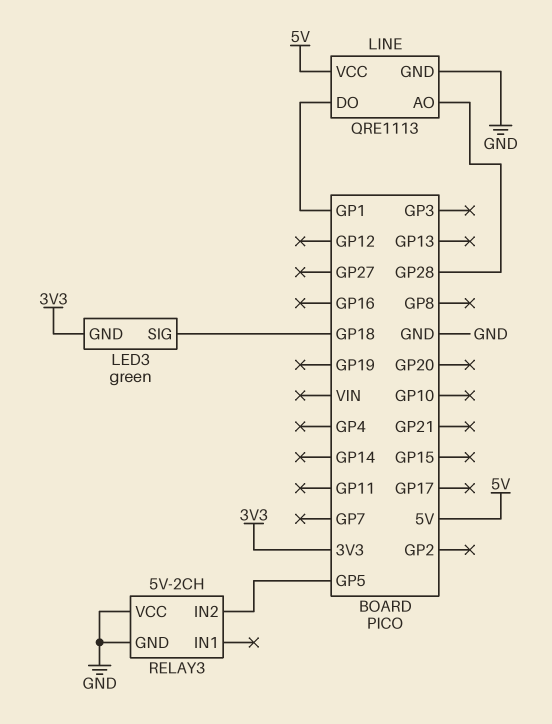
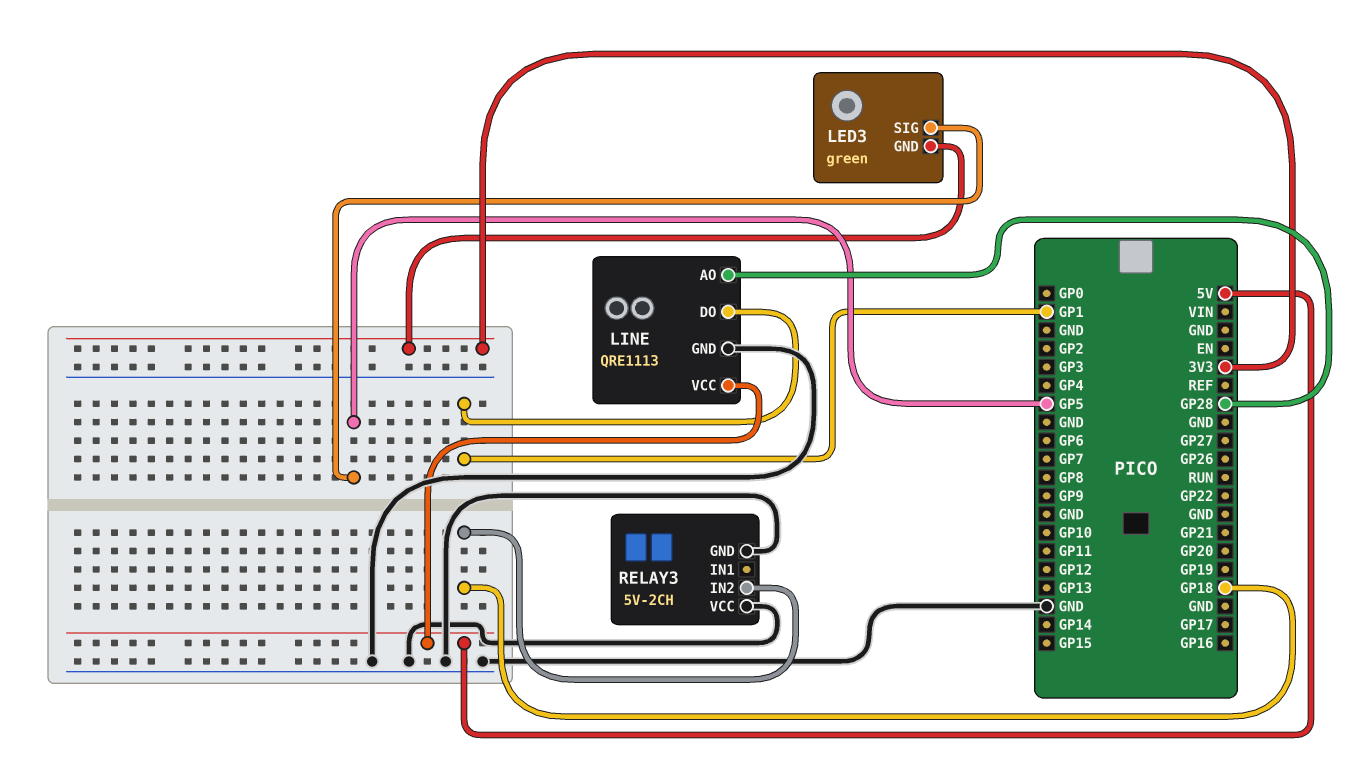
LED3 pin SIG: GP18 -> GP5
RELAY3 pin IN2: GP5 -> GP18

